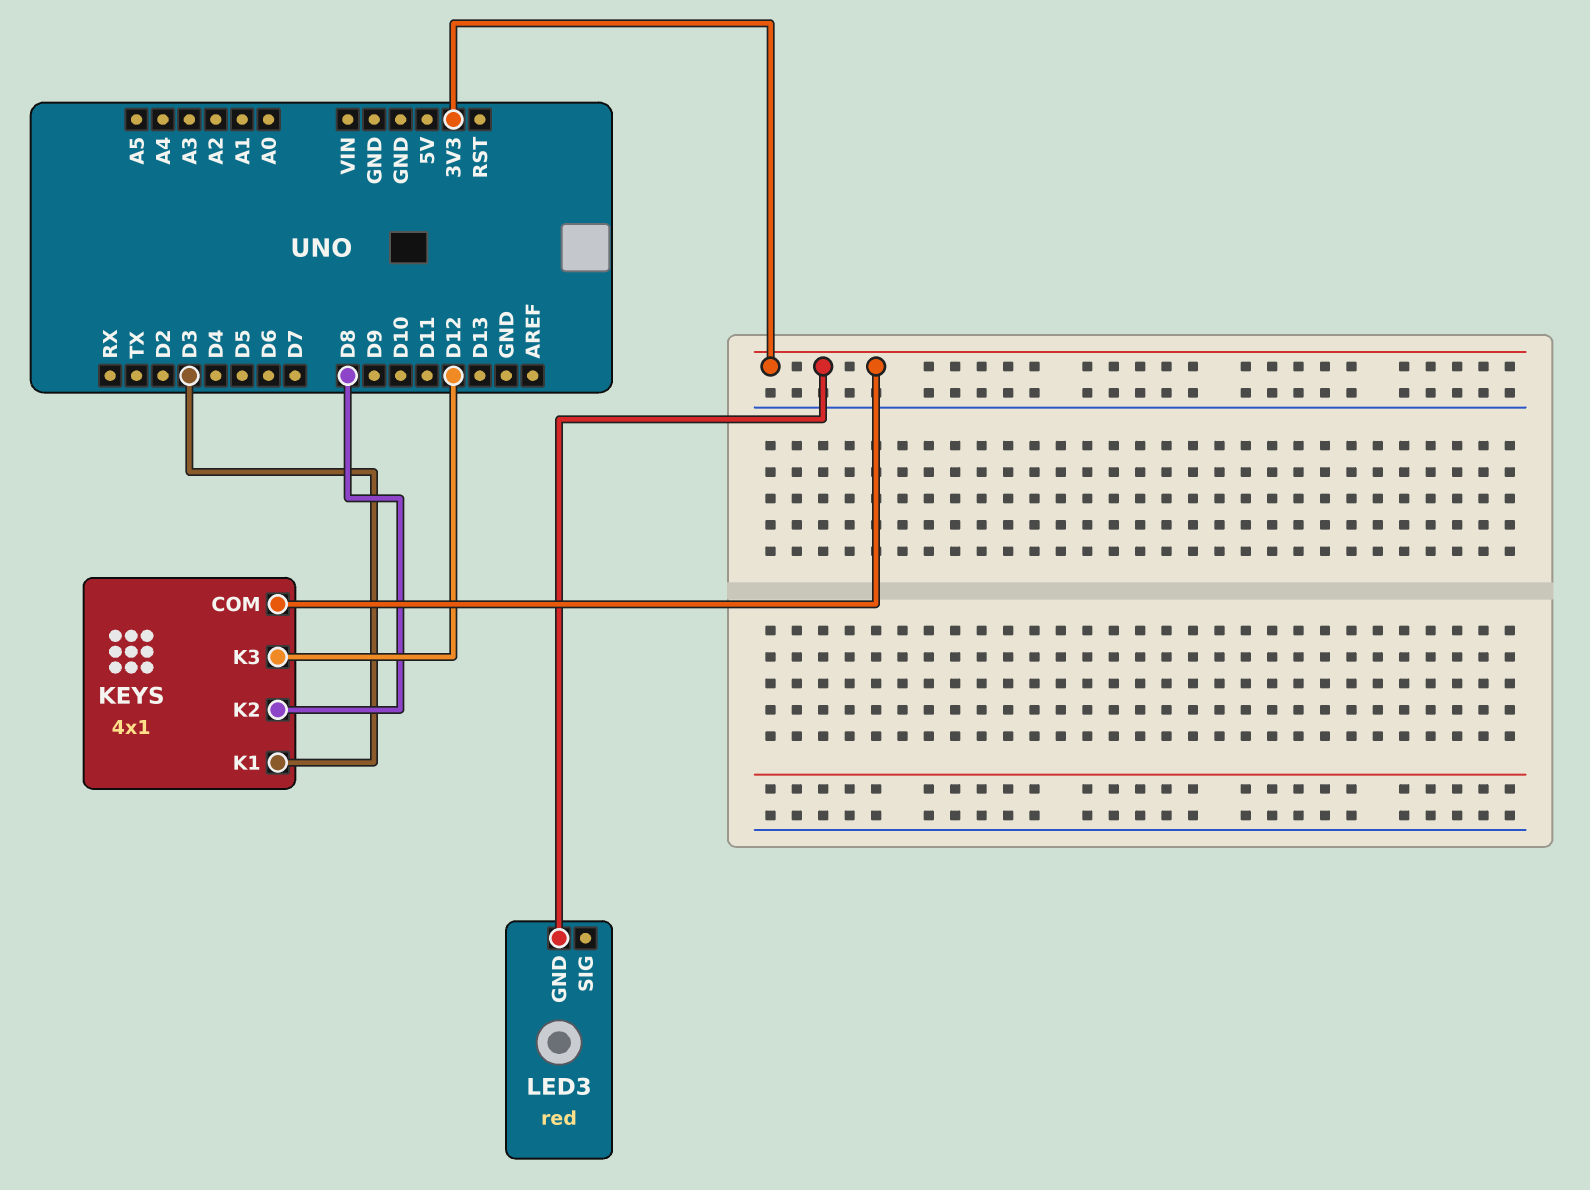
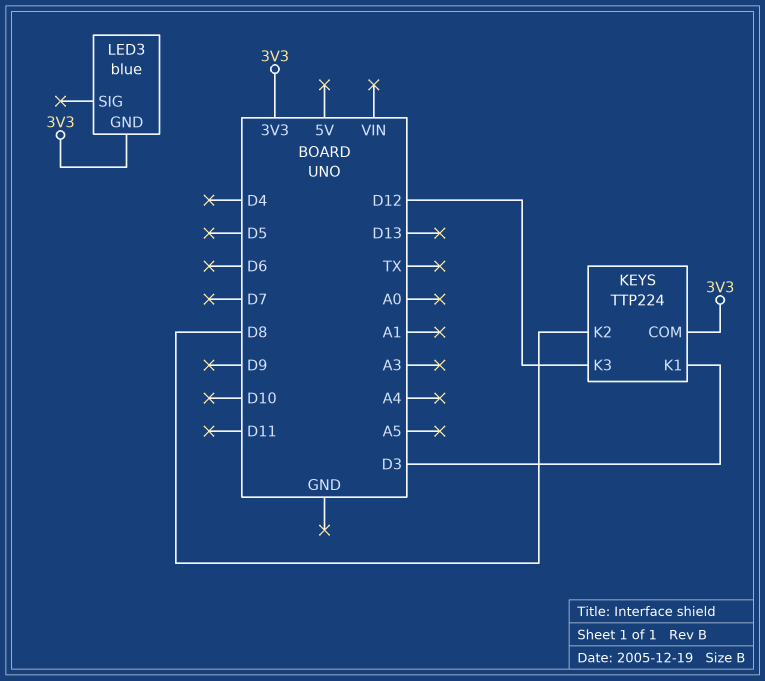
KEYS: 4x1 -> TTP224
LED3: red -> blue

